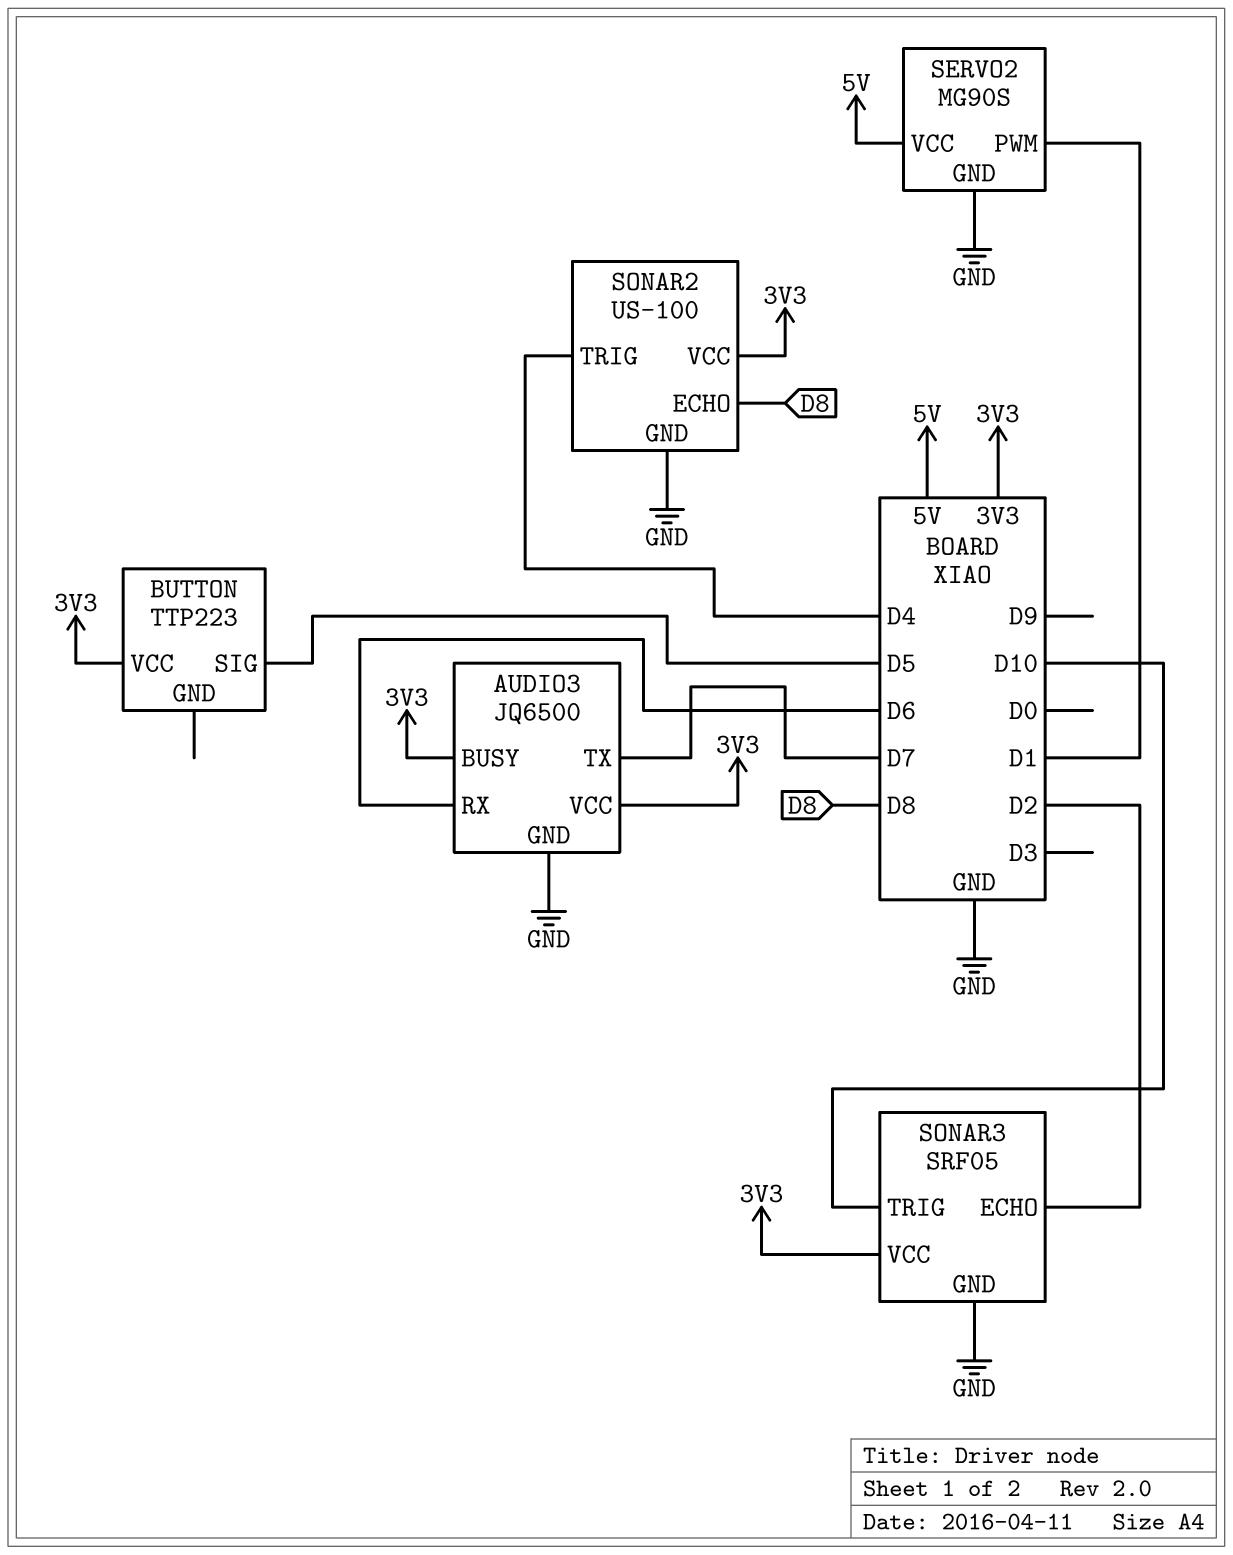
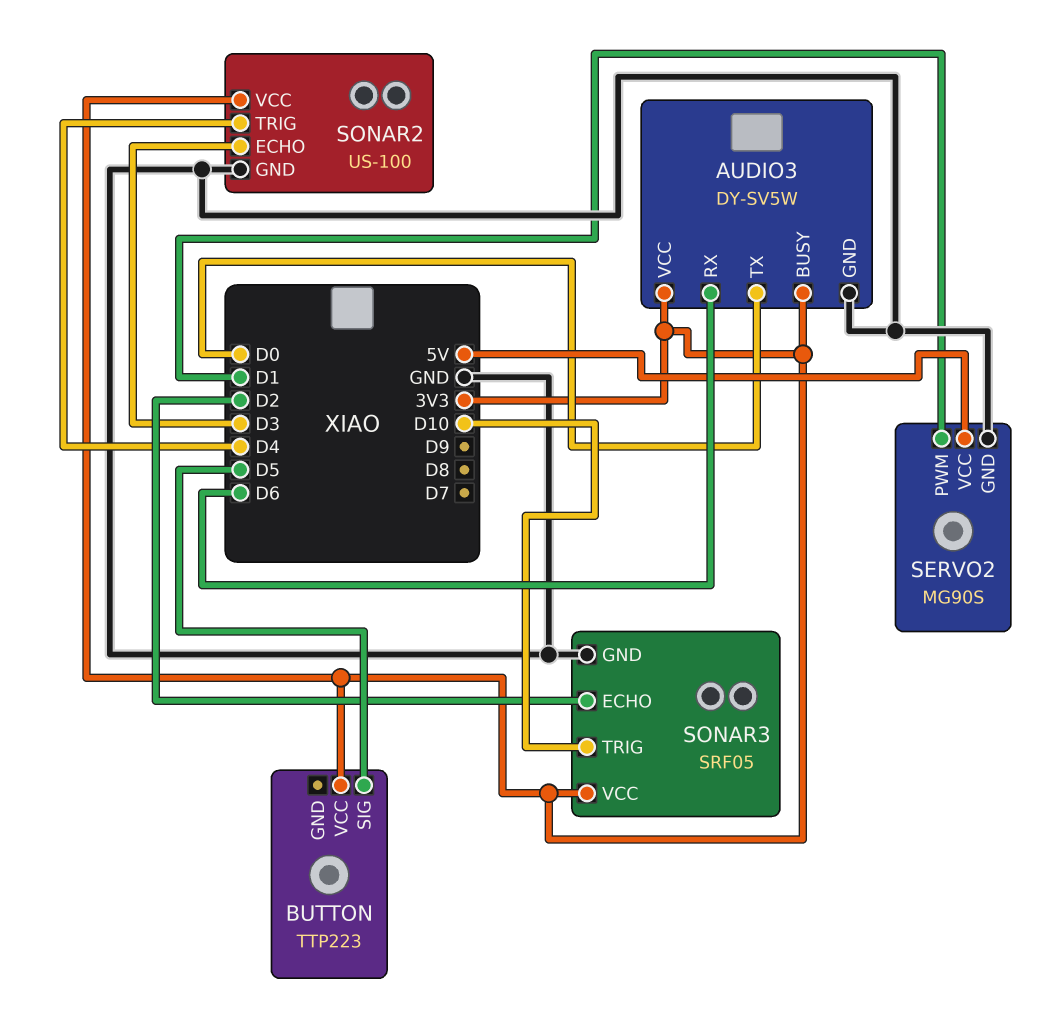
AUDIO3: JQ6500 -> DY-SV5W
AUDIO3 pin TX: D7 -> D0
SONAR2 pin ECHO: D8 -> D3

